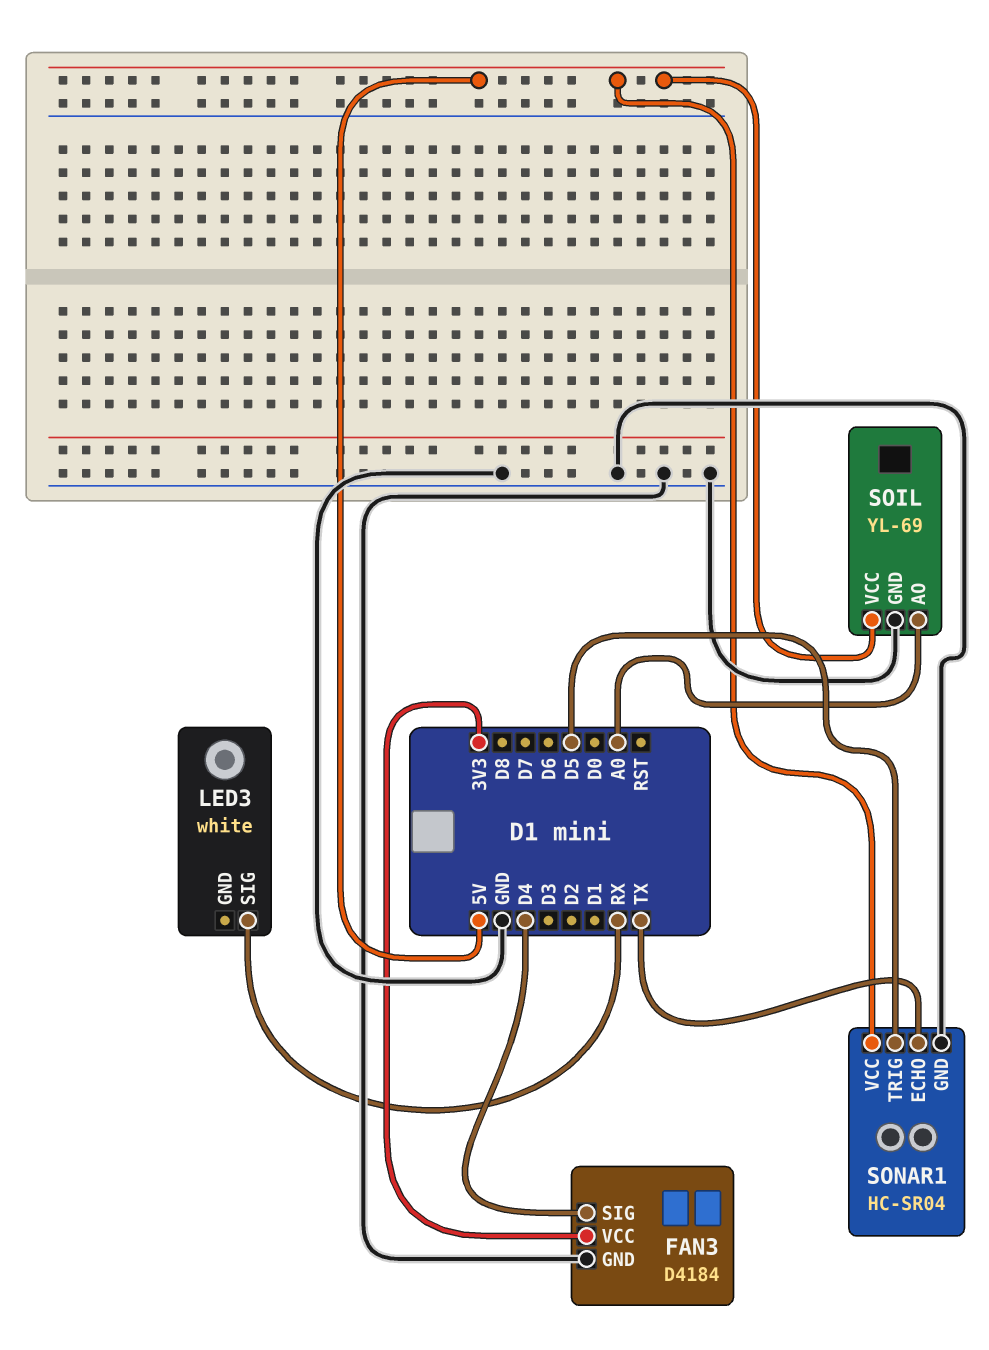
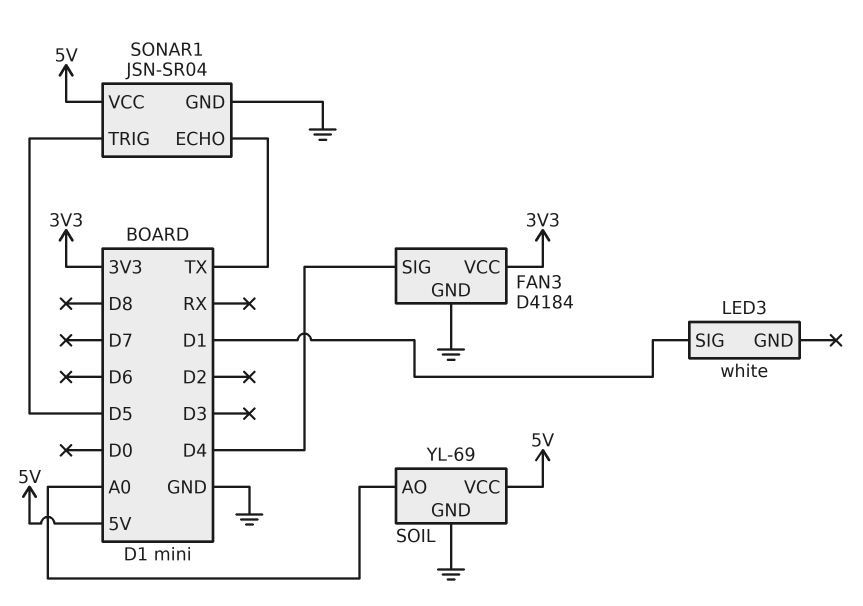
LED3 pin SIG: RX -> D1
SONAR1: HC-SR04 -> JSN-SR04

